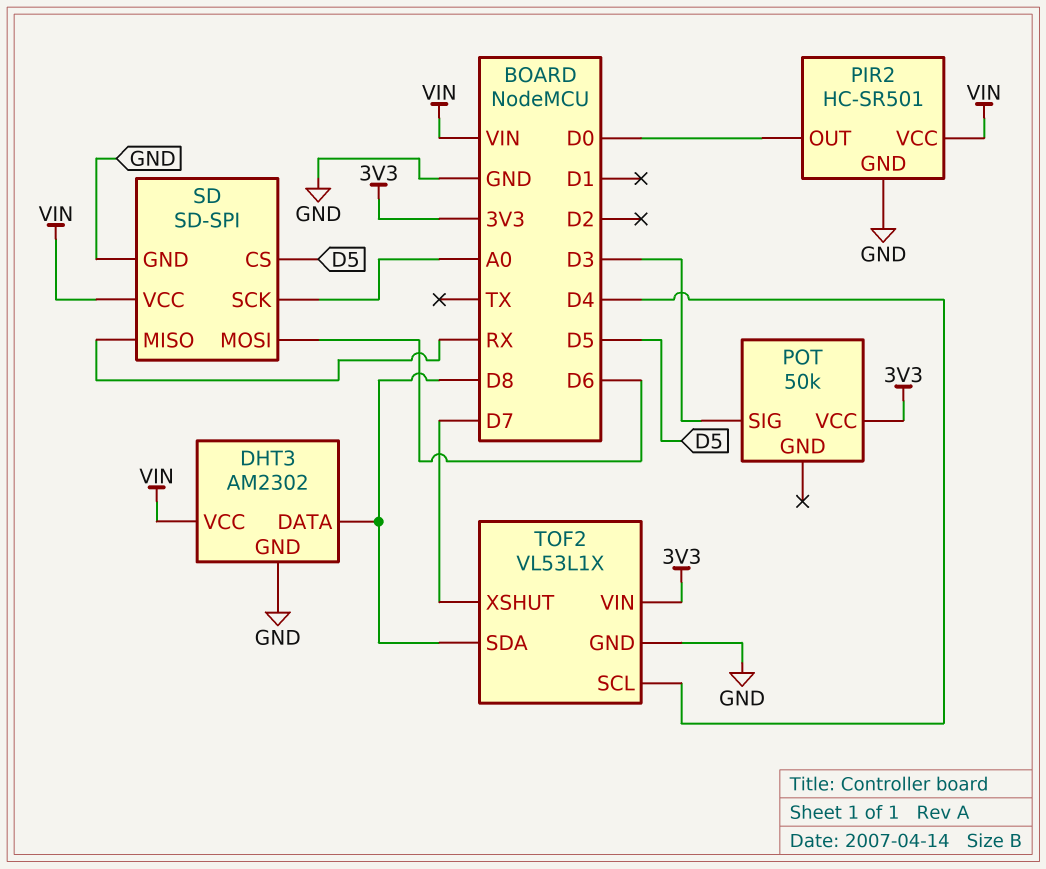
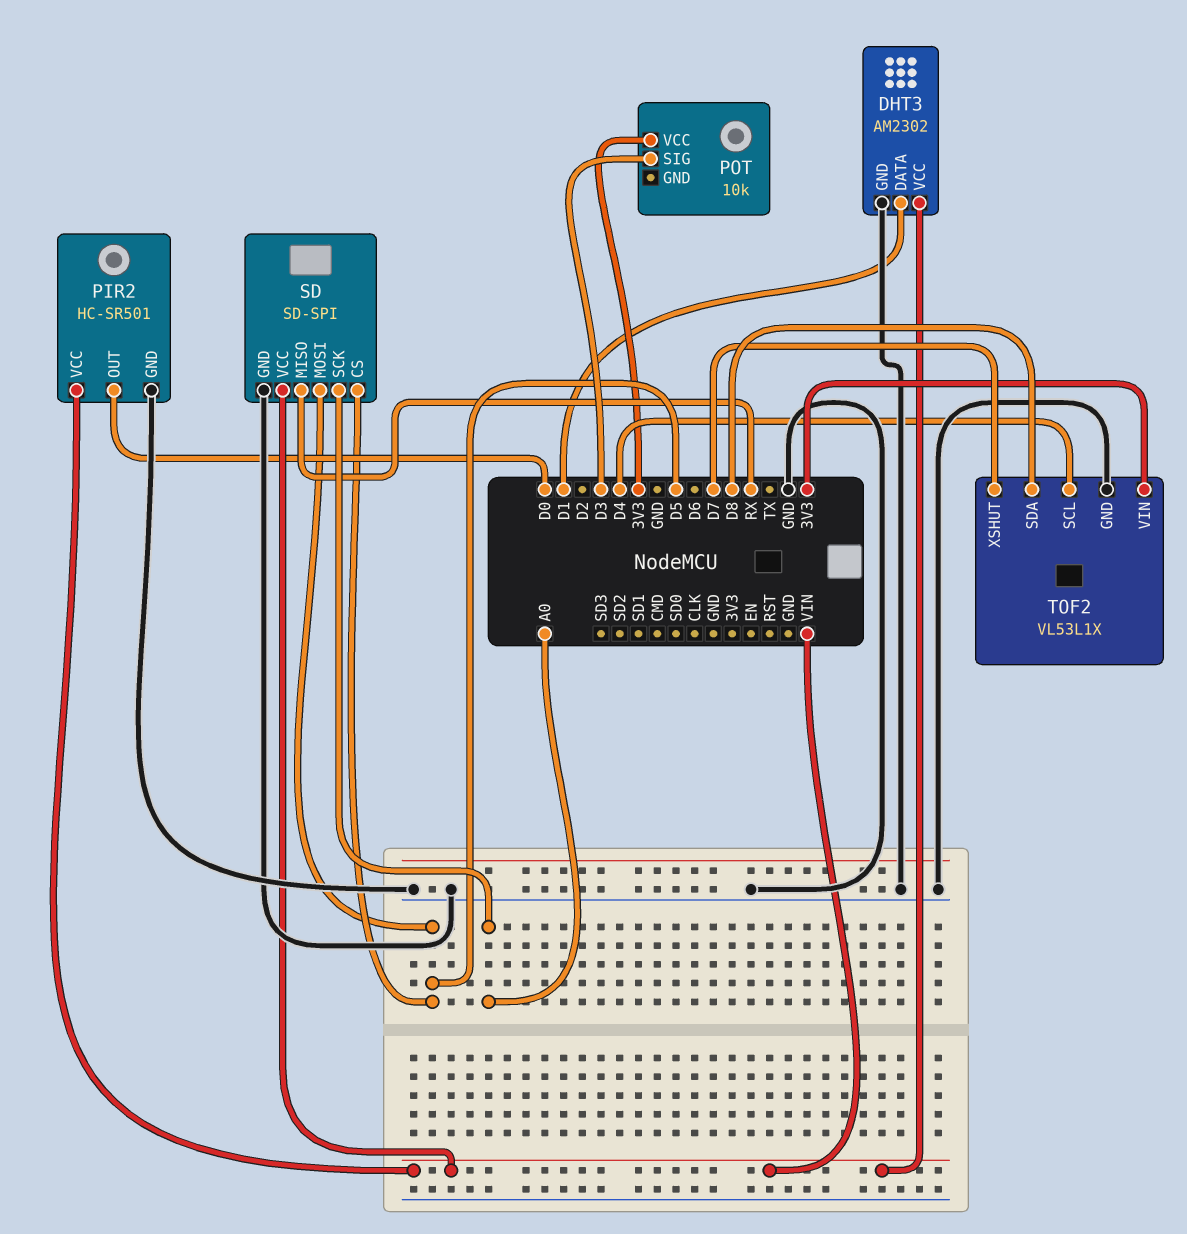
DHT3 pin DATA: D8 -> D1
POT: 50k -> 10k
SD pin MOSI: D6 -> D5

